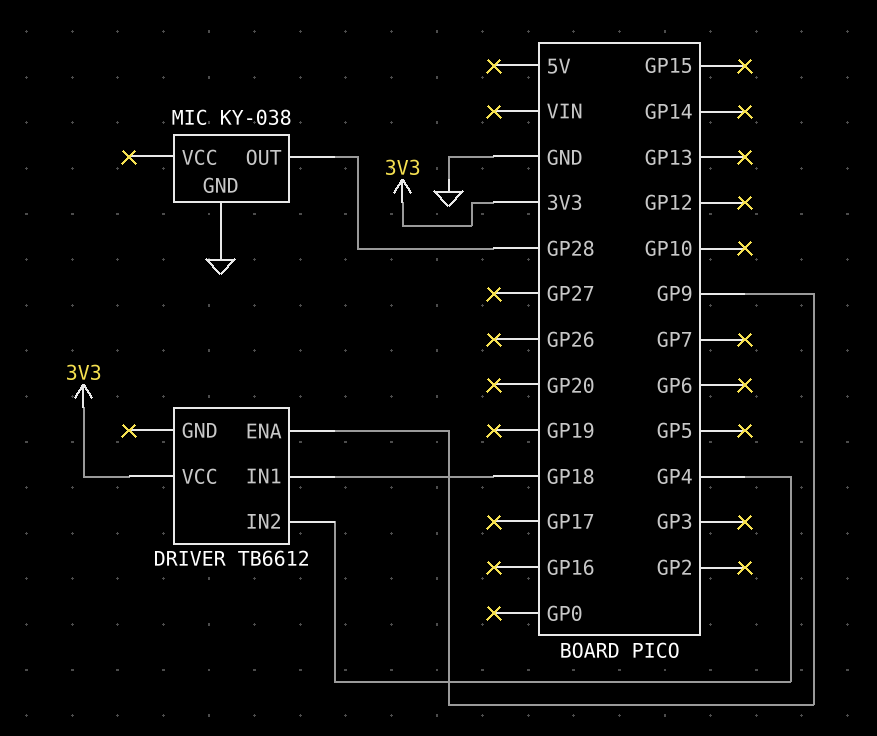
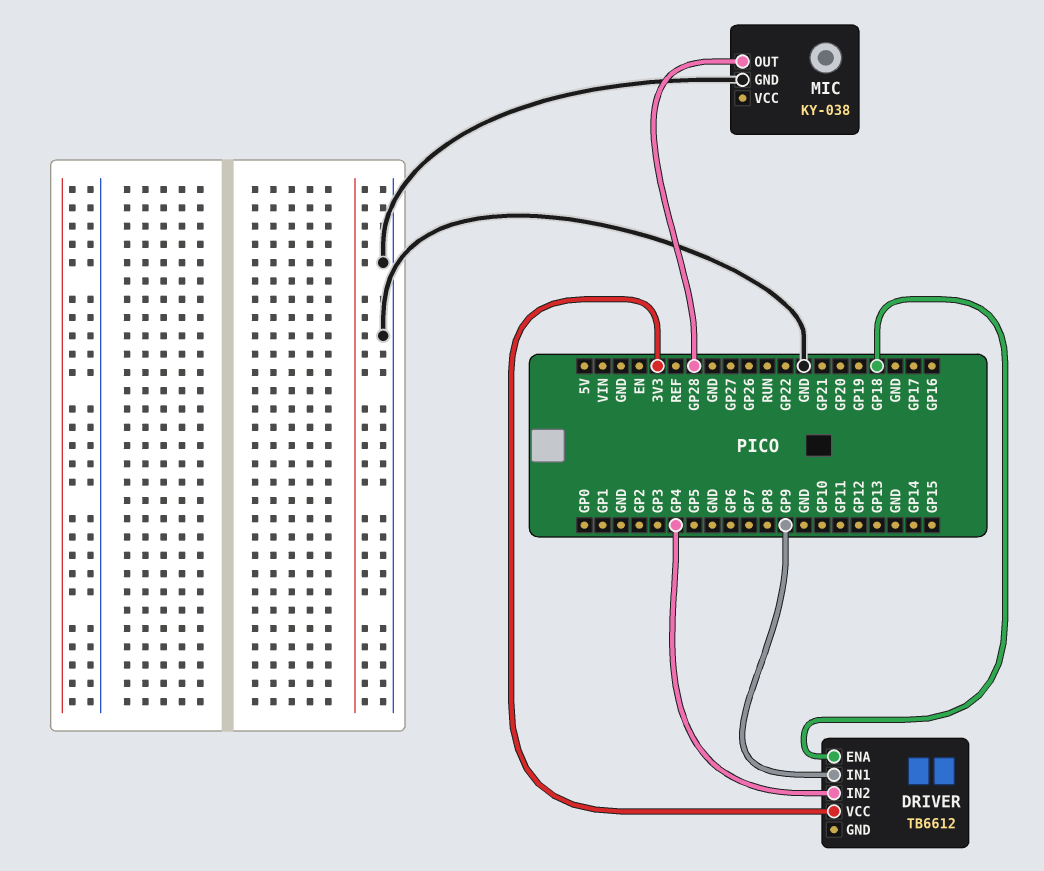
DRIVER pin ENA: GP9 -> GP18
DRIVER pin IN1: GP18 -> GP9

